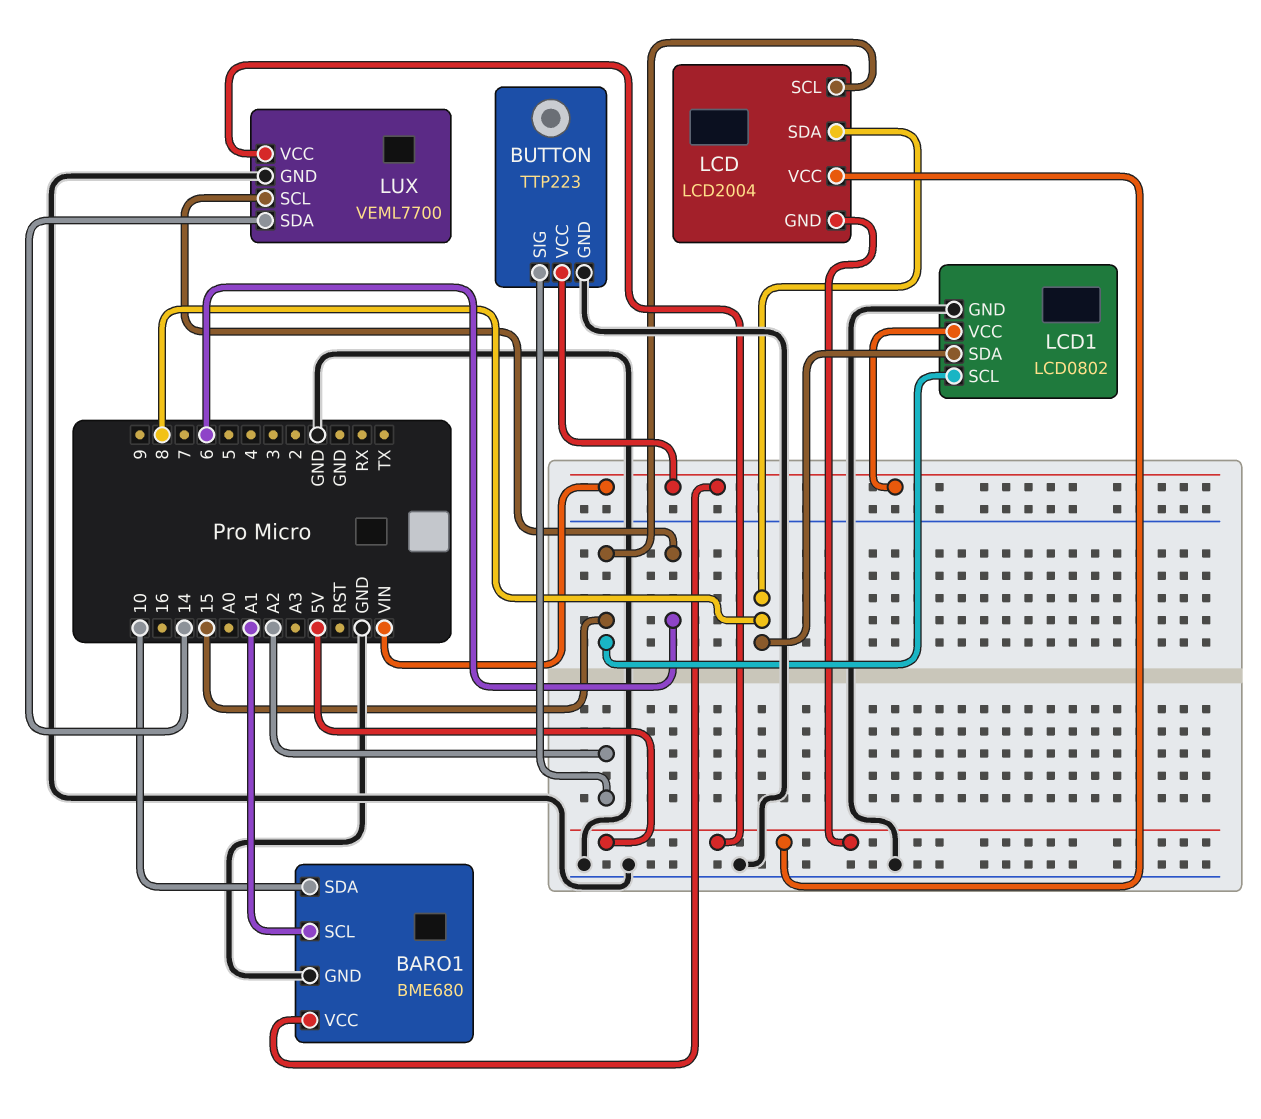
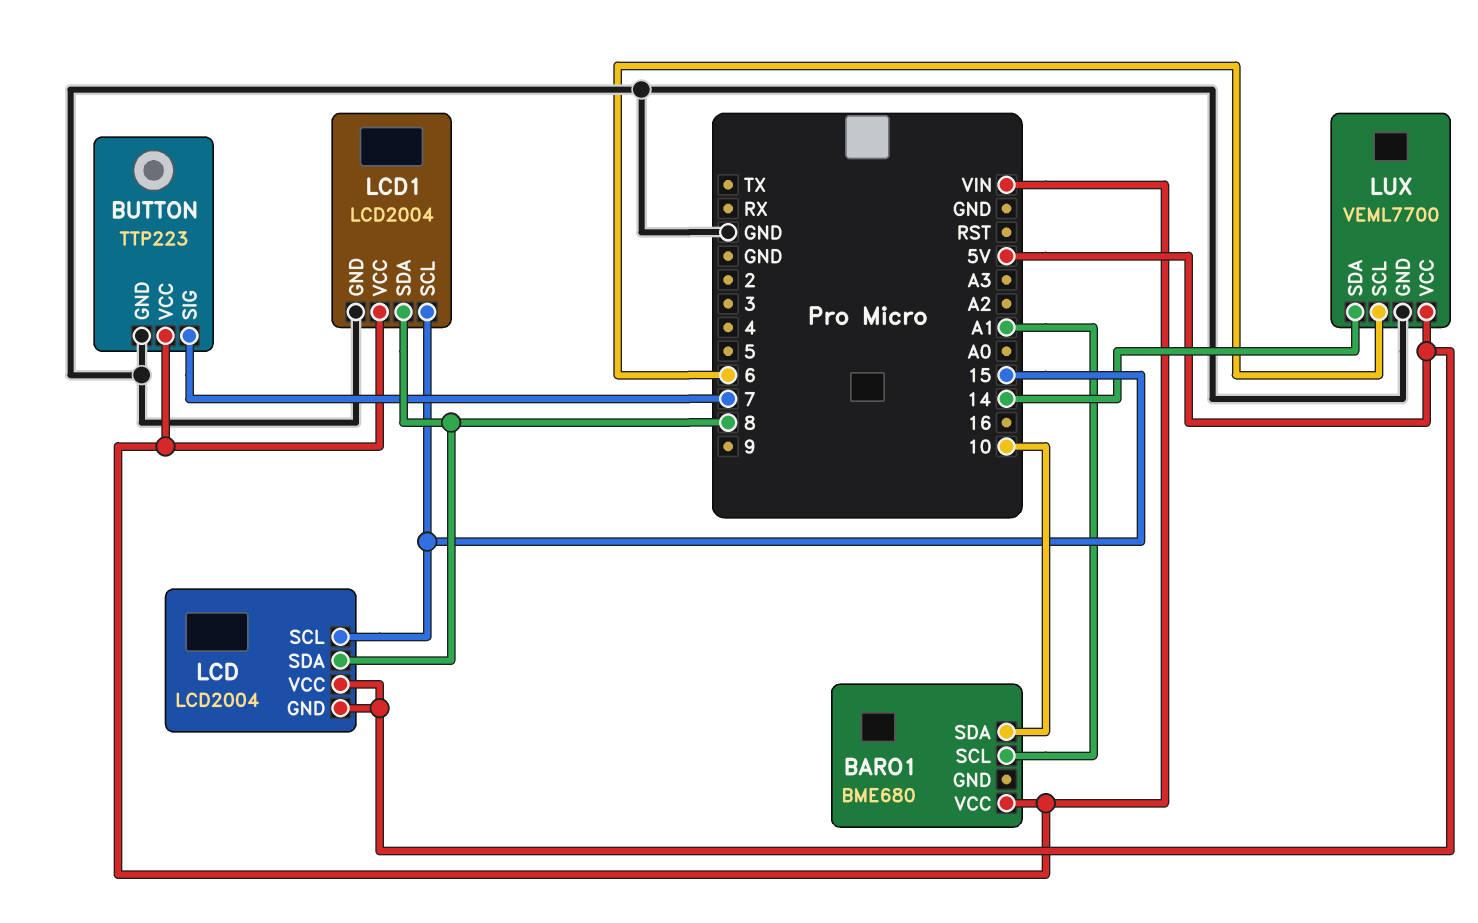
BARO1 pin GND: GND -> none
BUTTON pin SIG: A2 -> 7
LCD1: LCD0802 -> LCD2004

